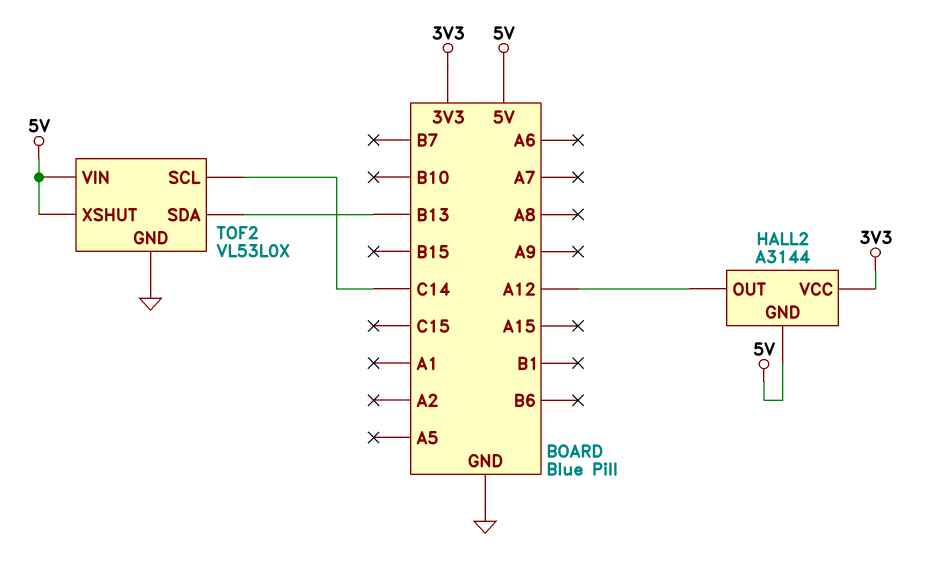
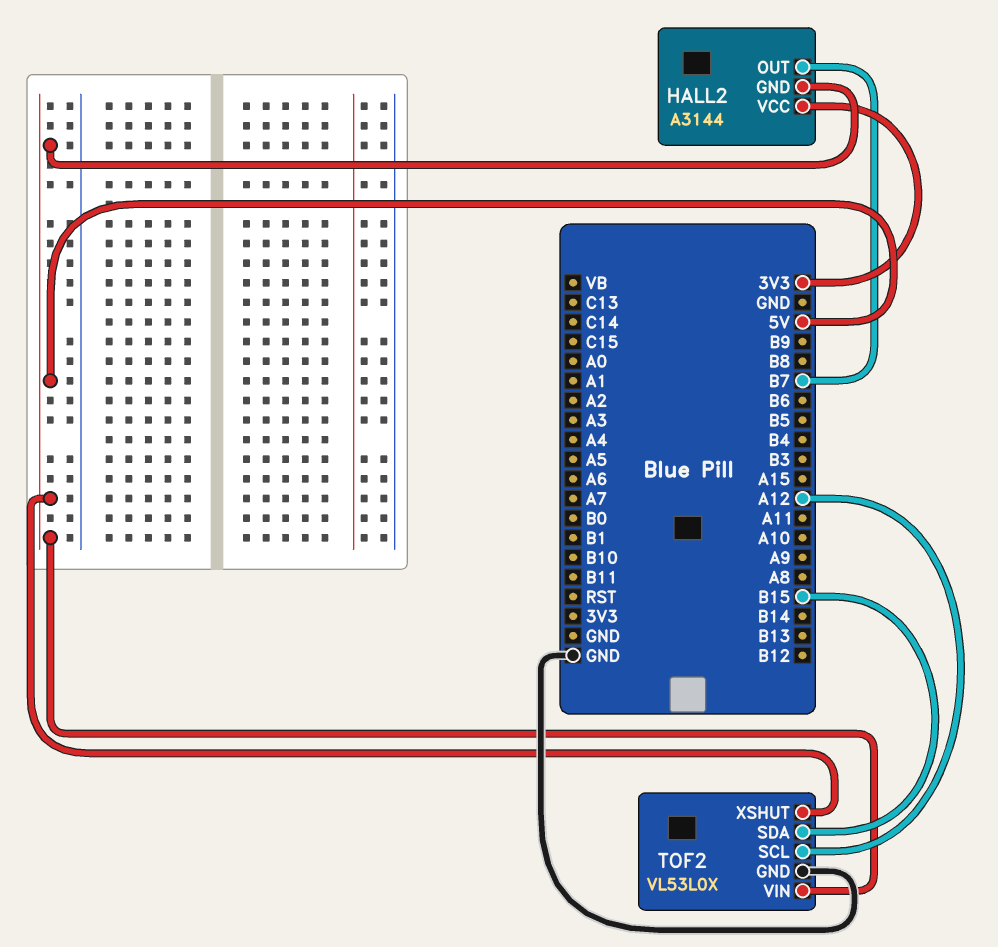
HALL2 pin OUT: A12 -> B7
TOF2 pin SCL: C14 -> A12
TOF2 pin SDA: B13 -> B15

